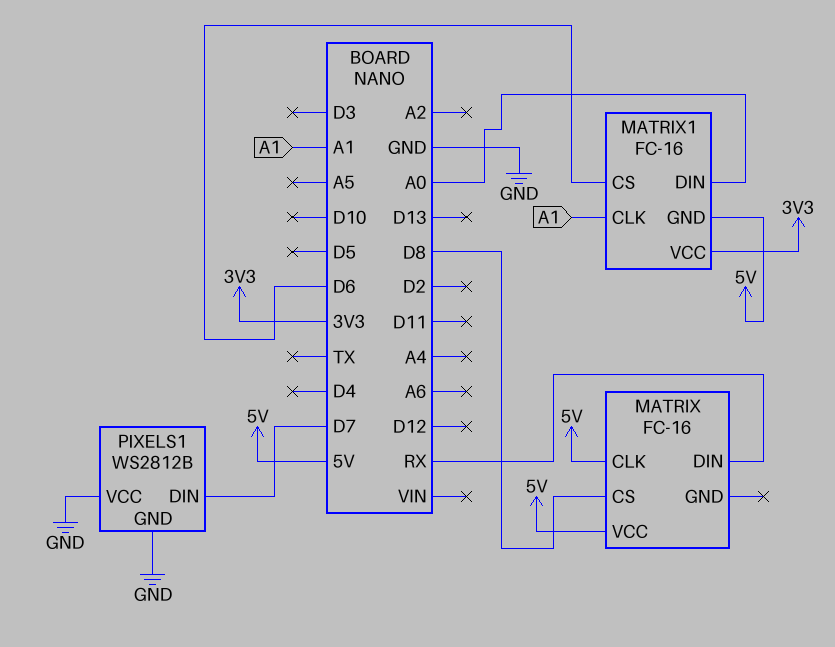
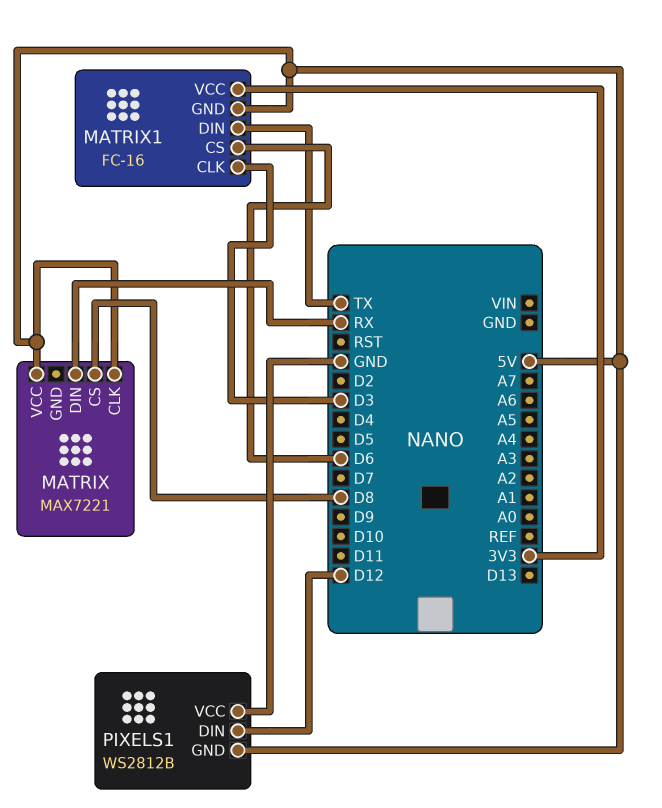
MATRIX: FC-16 -> MAX7221
MATRIX1 pin CLK: A1 -> D3
MATRIX1 pin DIN: A0 -> TX
PIXELS1 pin DIN: D7 -> D12
PIXELS1 pin GND: GND -> 5V

